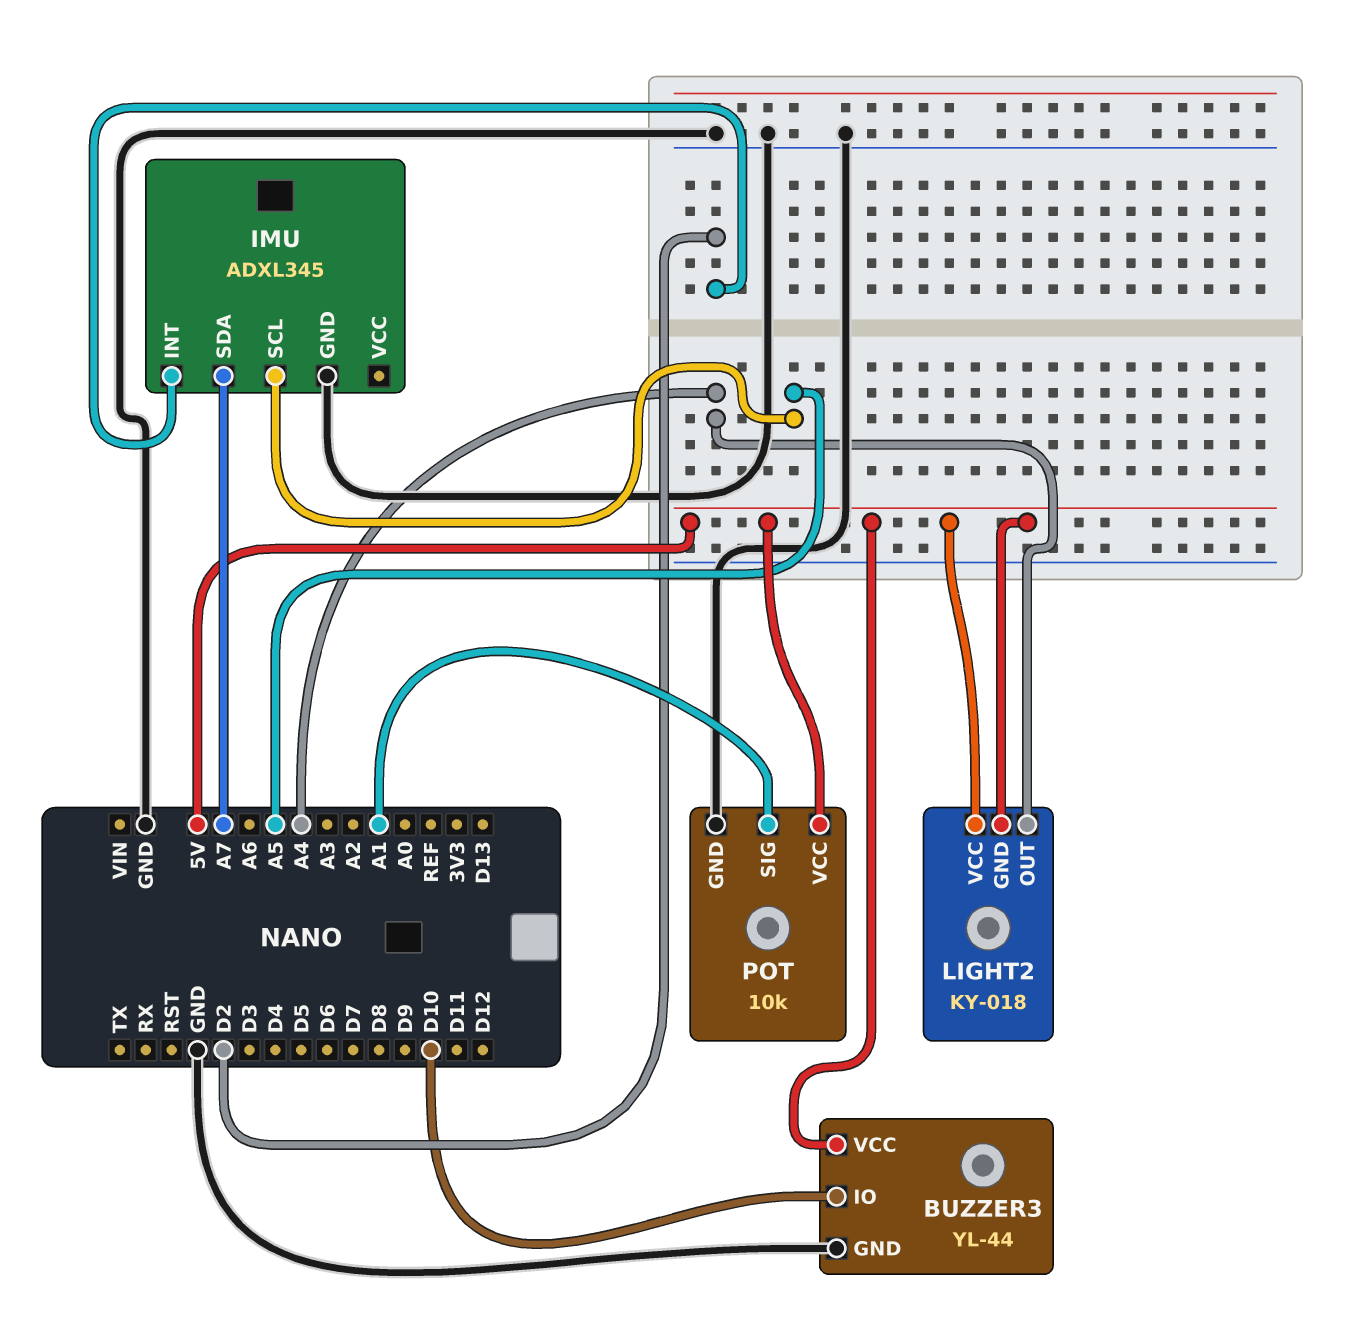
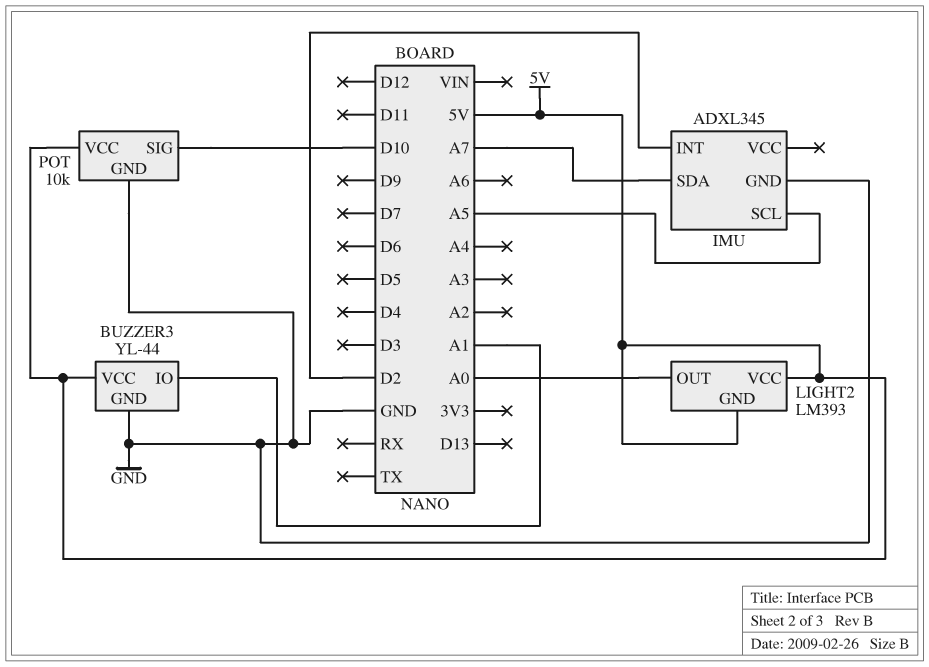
BUZZER3 pin IO: D10 -> A1
LIGHT2: KY-018 -> LM393
LIGHT2 pin OUT: A4 -> A0
POT pin SIG: A1 -> D10

